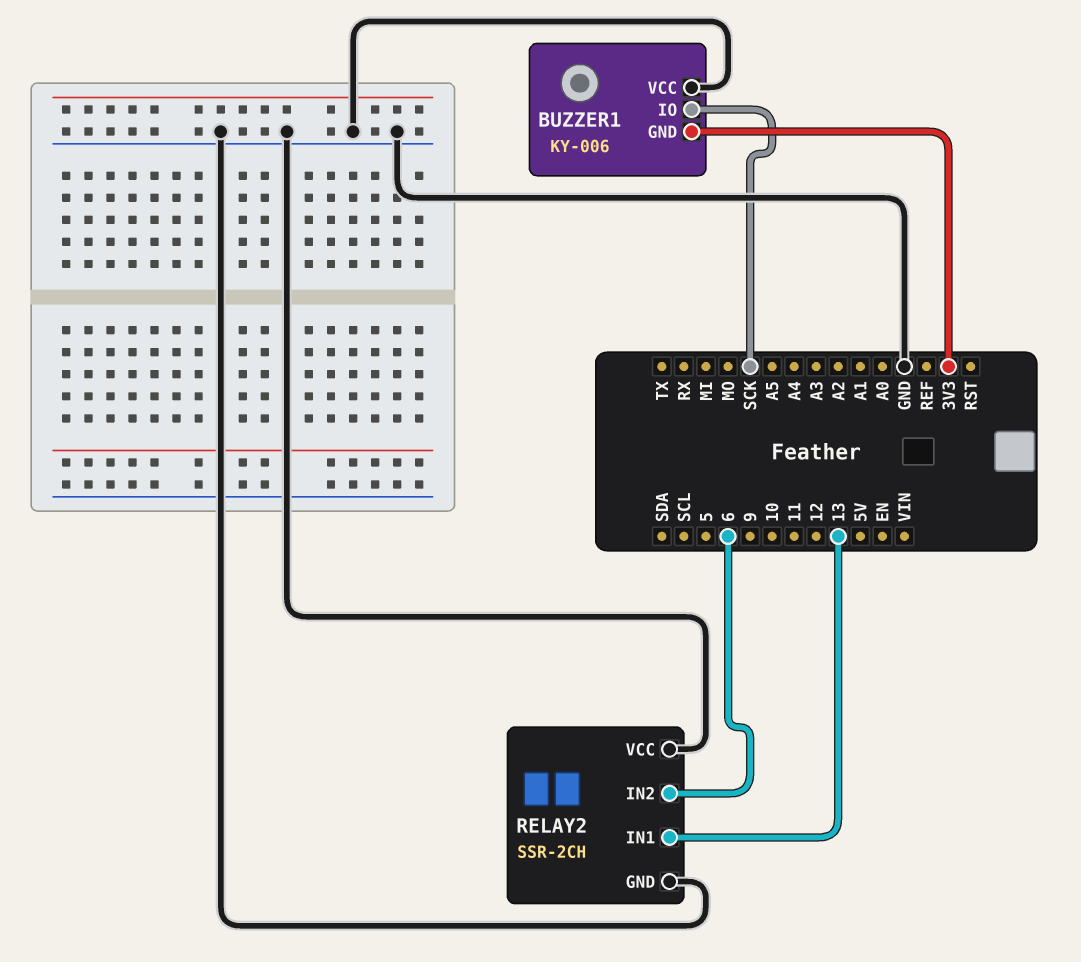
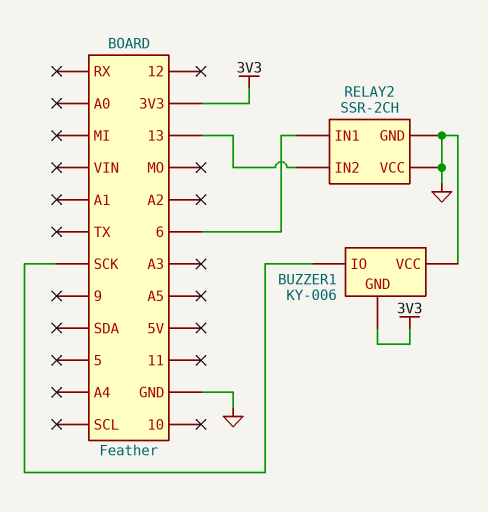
RELAY2 pin IN1: 13 -> 6
RELAY2 pin IN2: 6 -> 13

